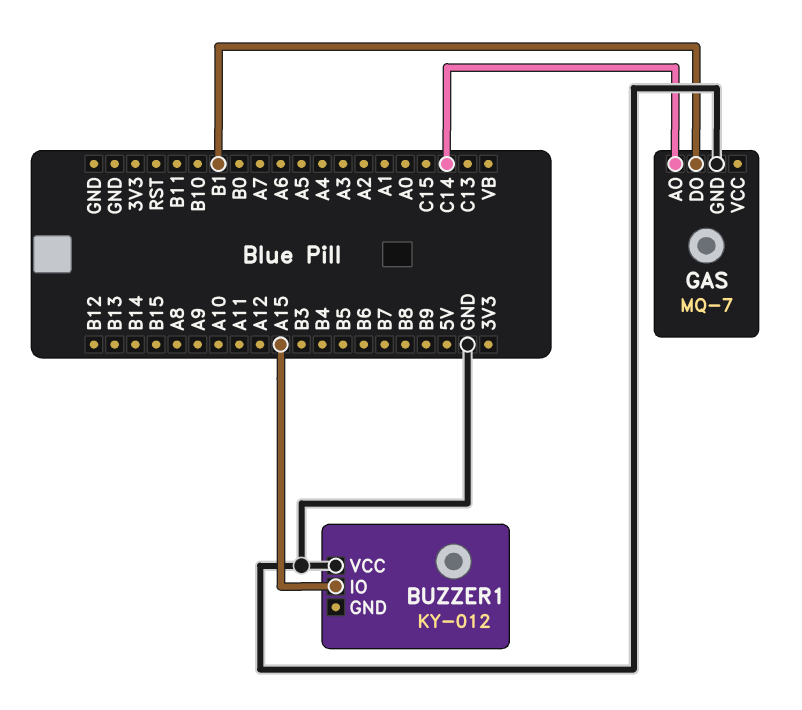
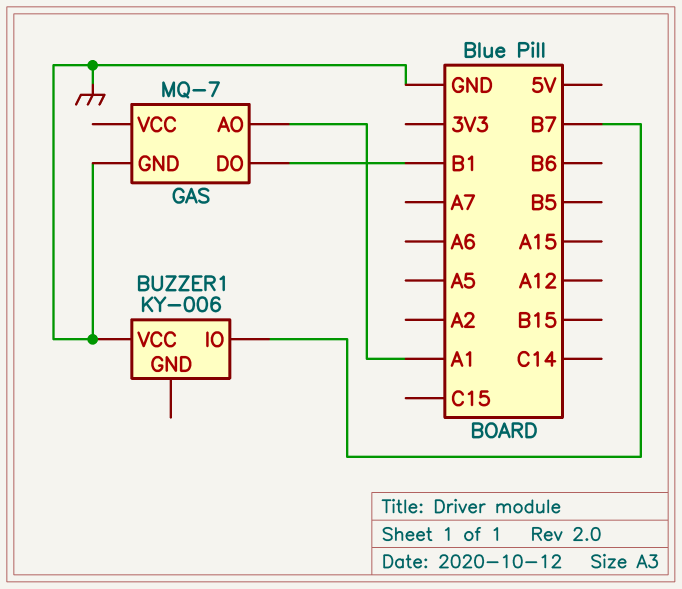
BUZZER1: KY-012 -> KY-006
BUZZER1 pin IO: A15 -> B7
GAS pin AO: C14 -> A1

